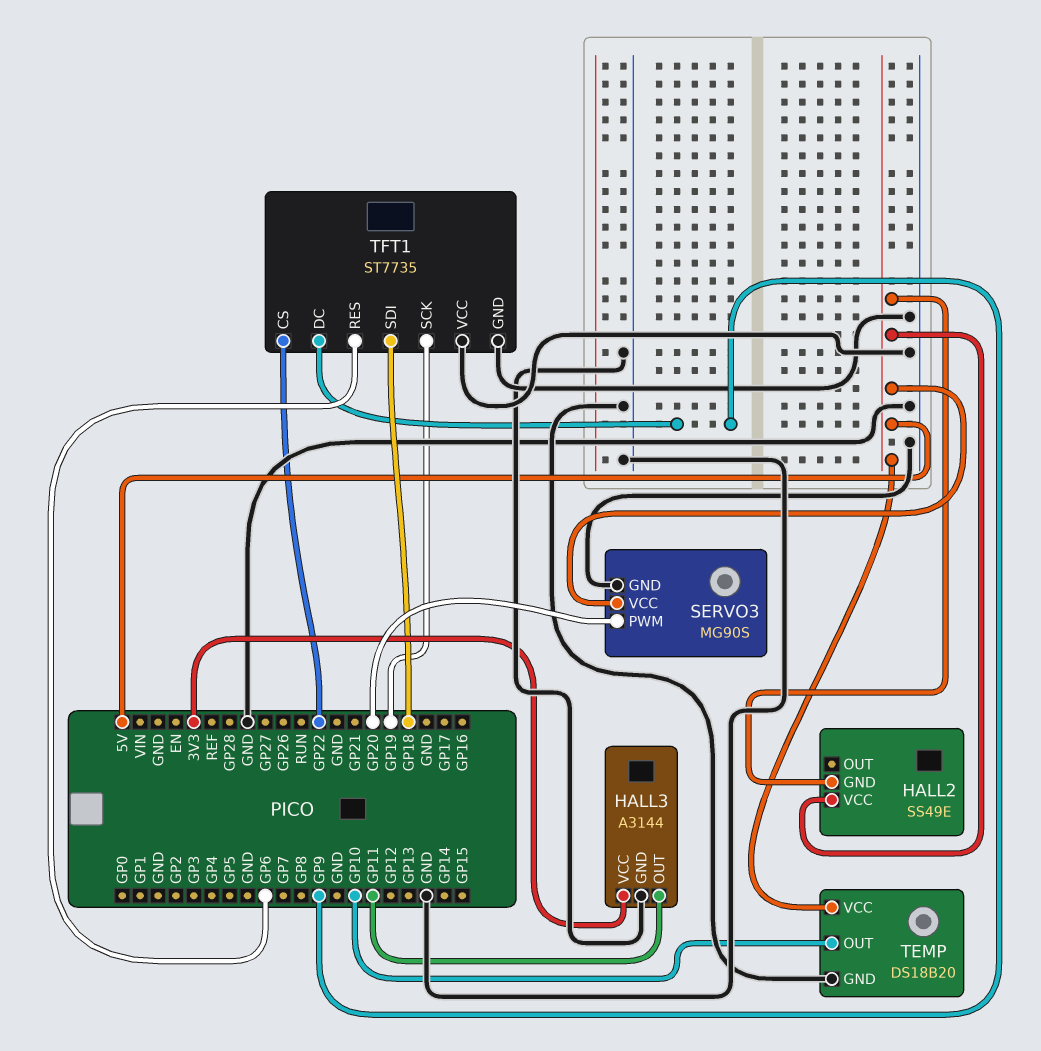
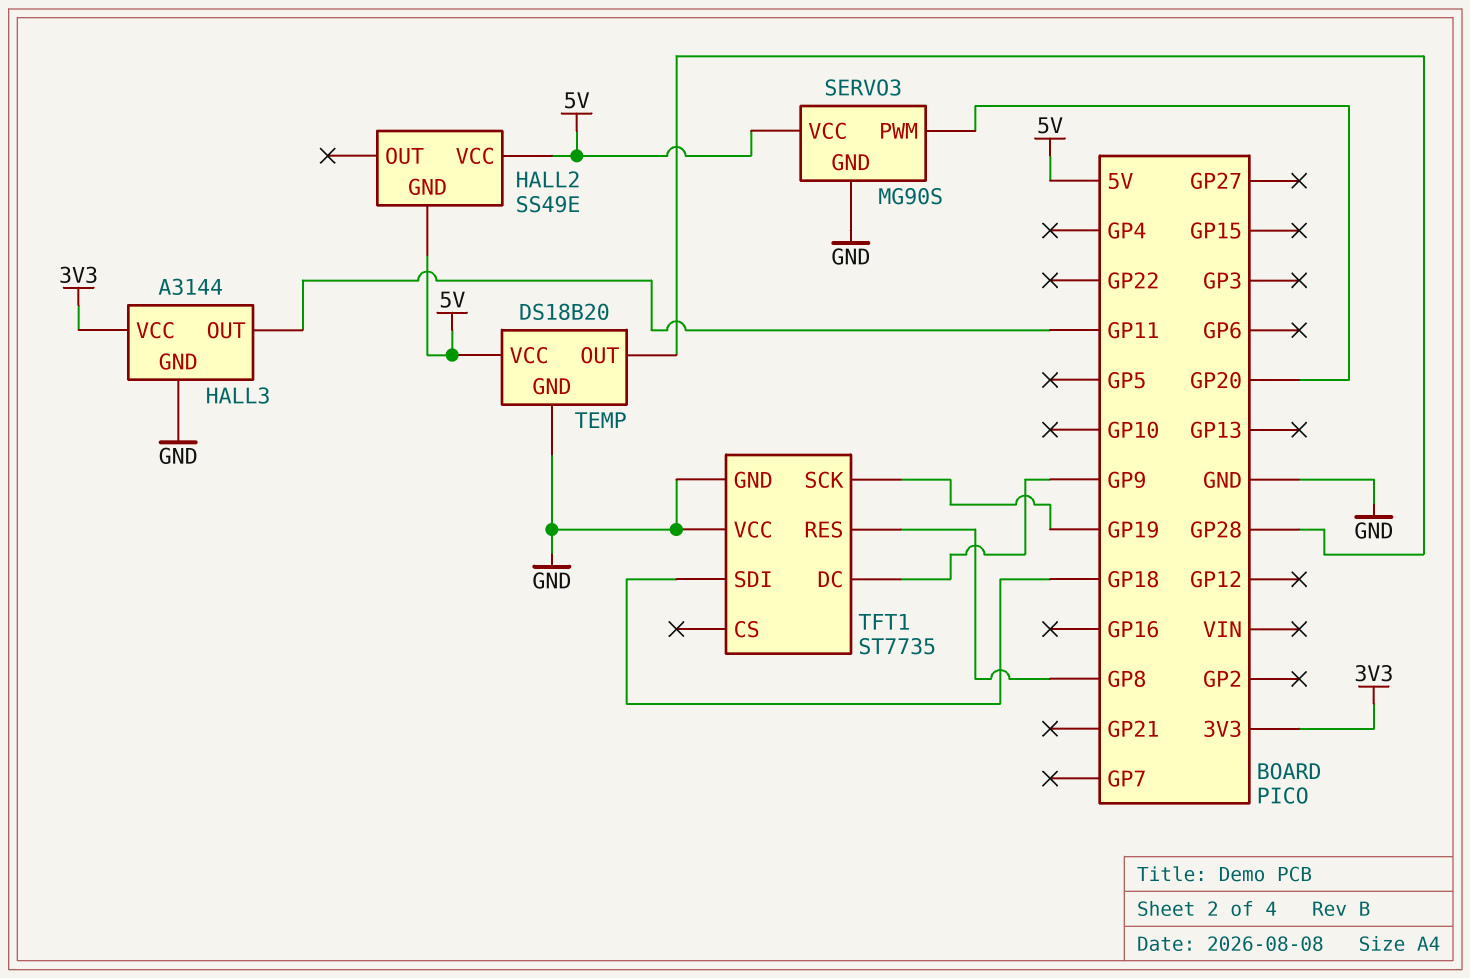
TEMP pin OUT: GP10 -> GP28
TFT1 pin CS: GP22 -> none
TFT1 pin RES: GP6 -> GP8

